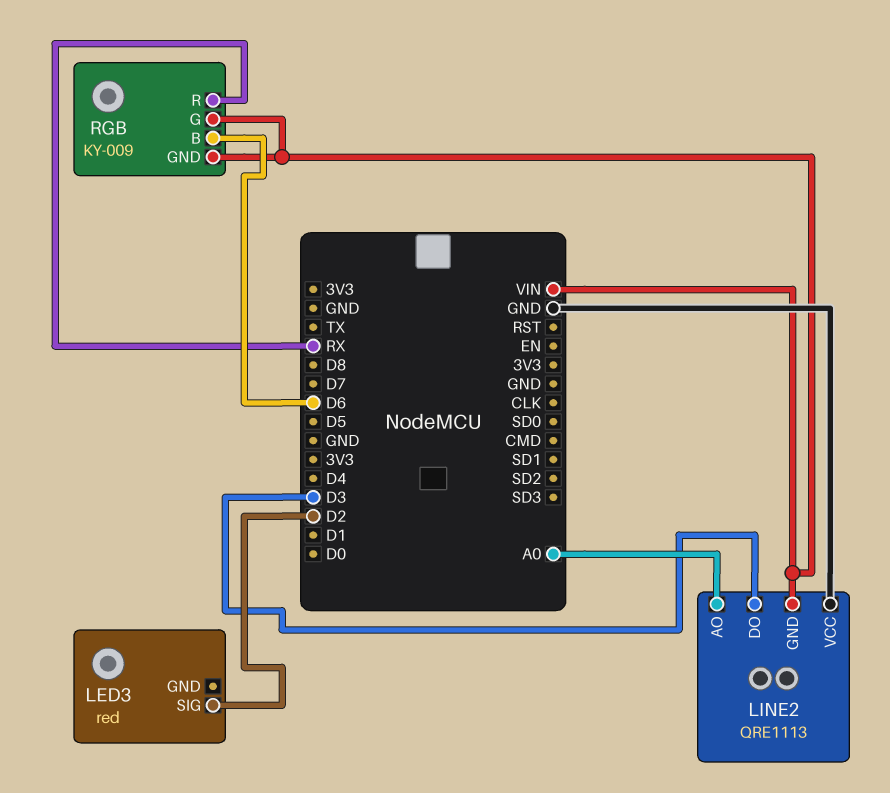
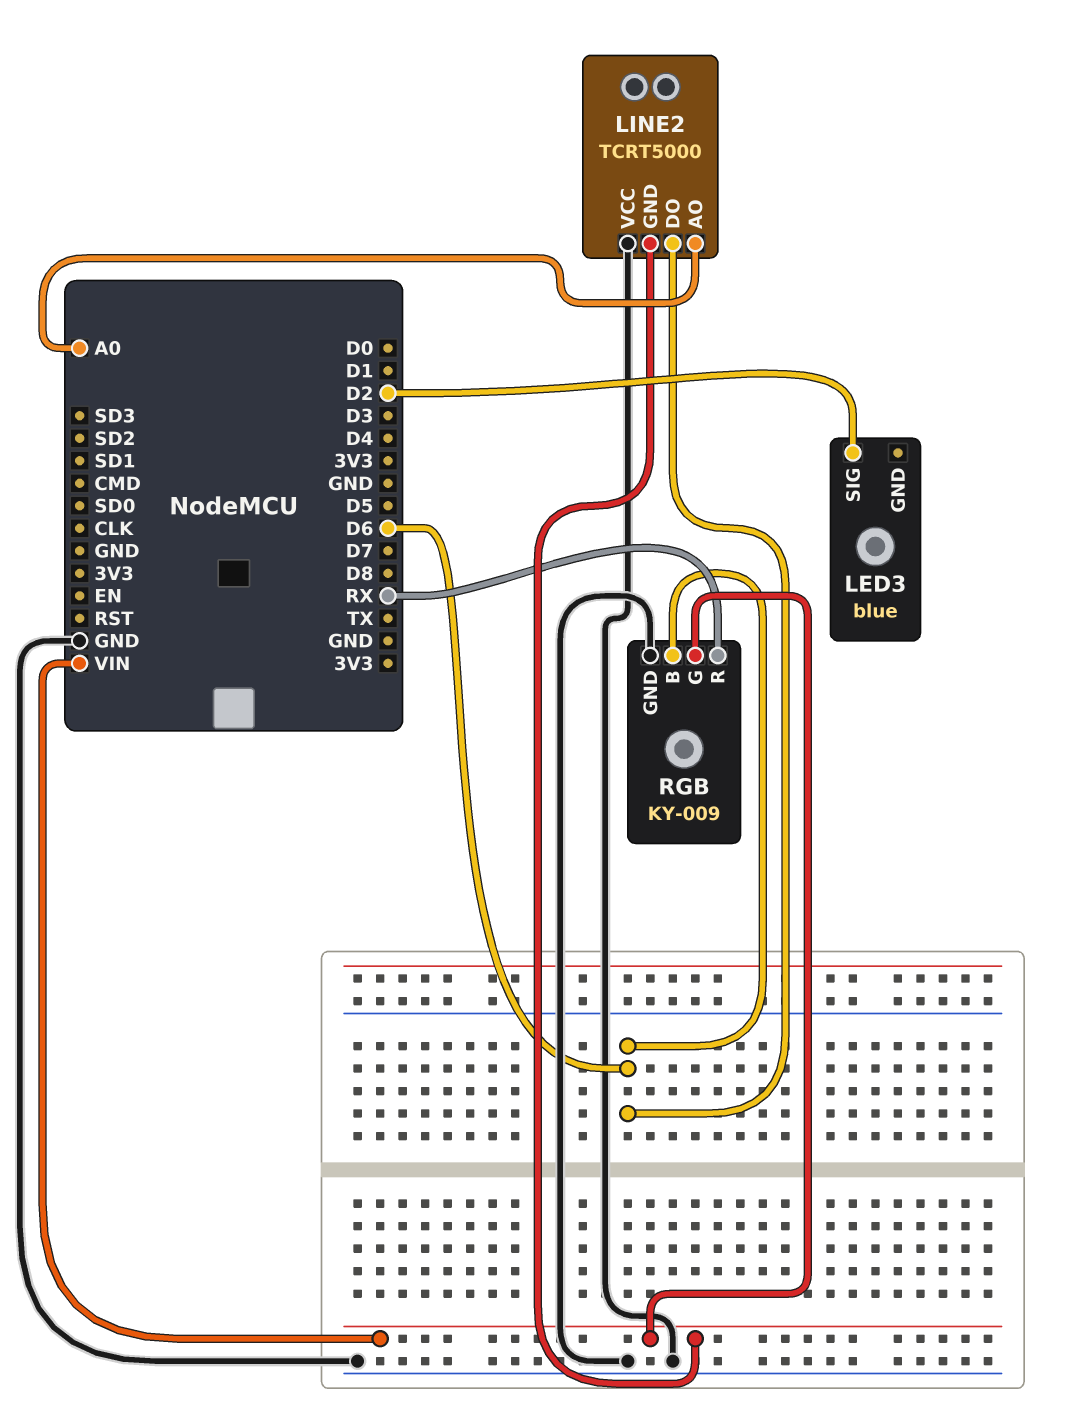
LED3: red -> blue
LINE2: QRE1113 -> TCRT5000
LINE2 pin DO: D3 -> D6
RGB pin GND: VIN -> GND

